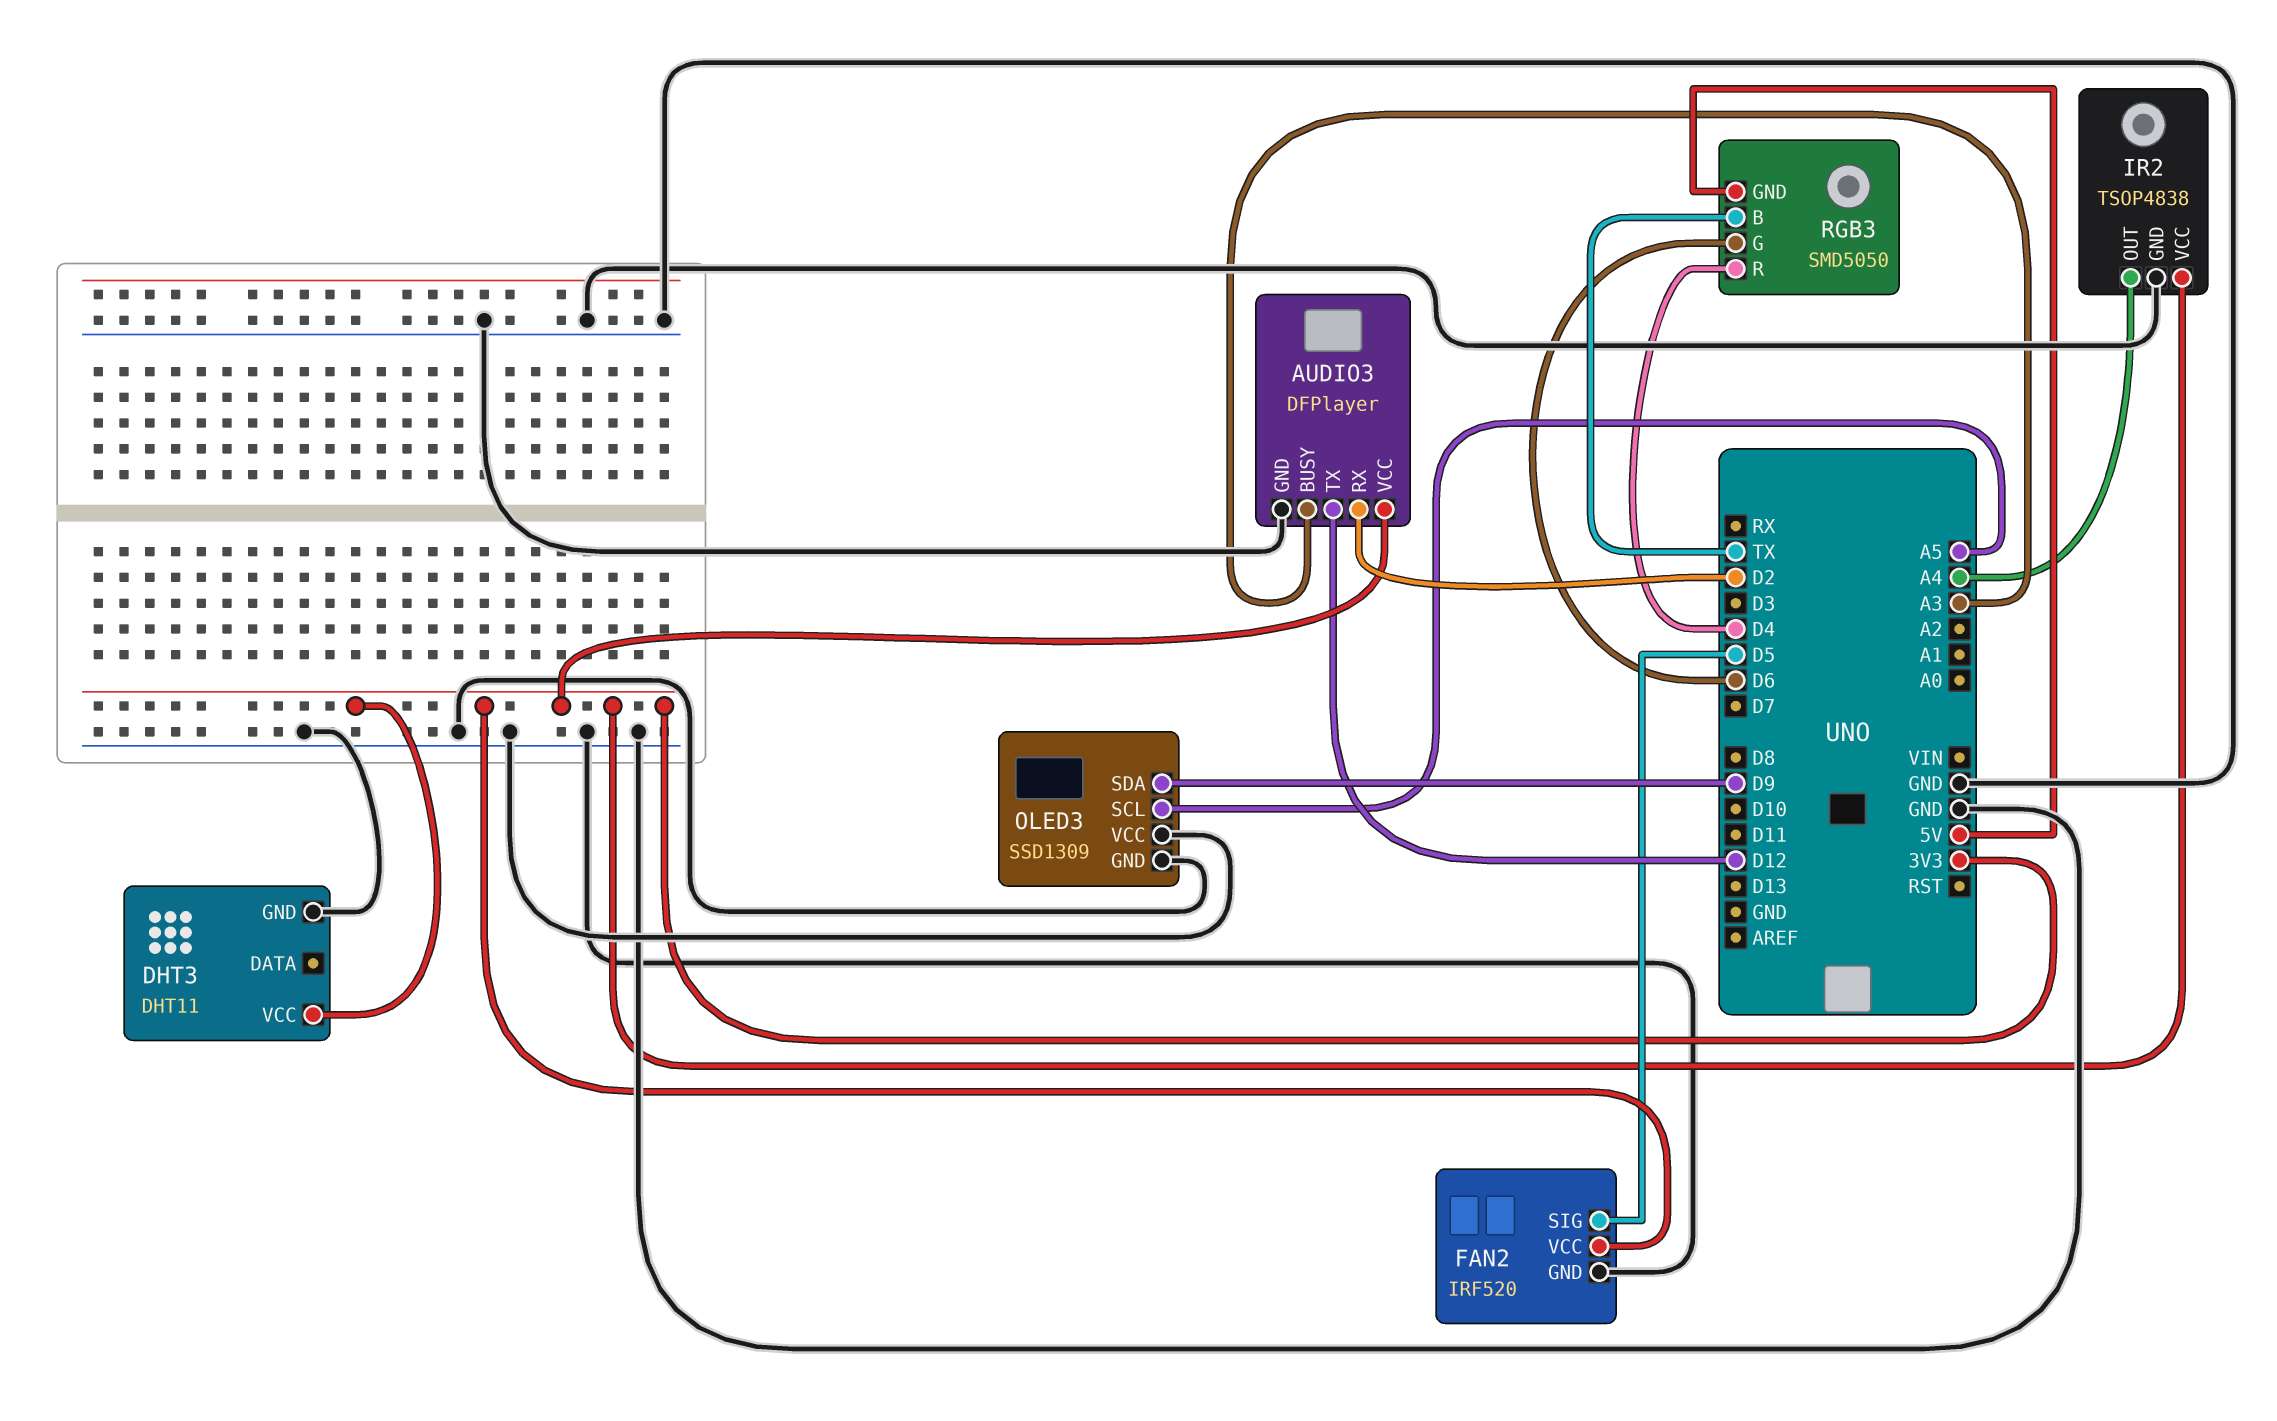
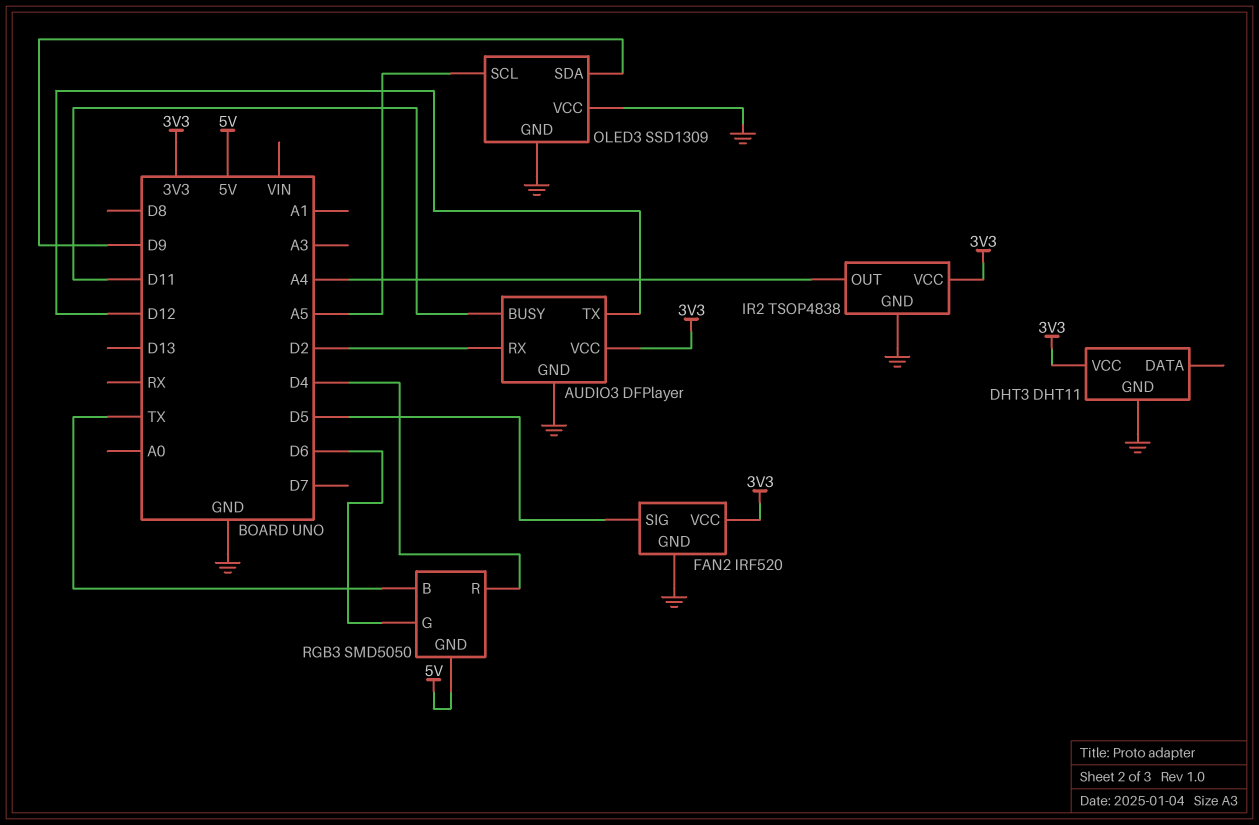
AUDIO3 pin BUSY: A3 -> D11

